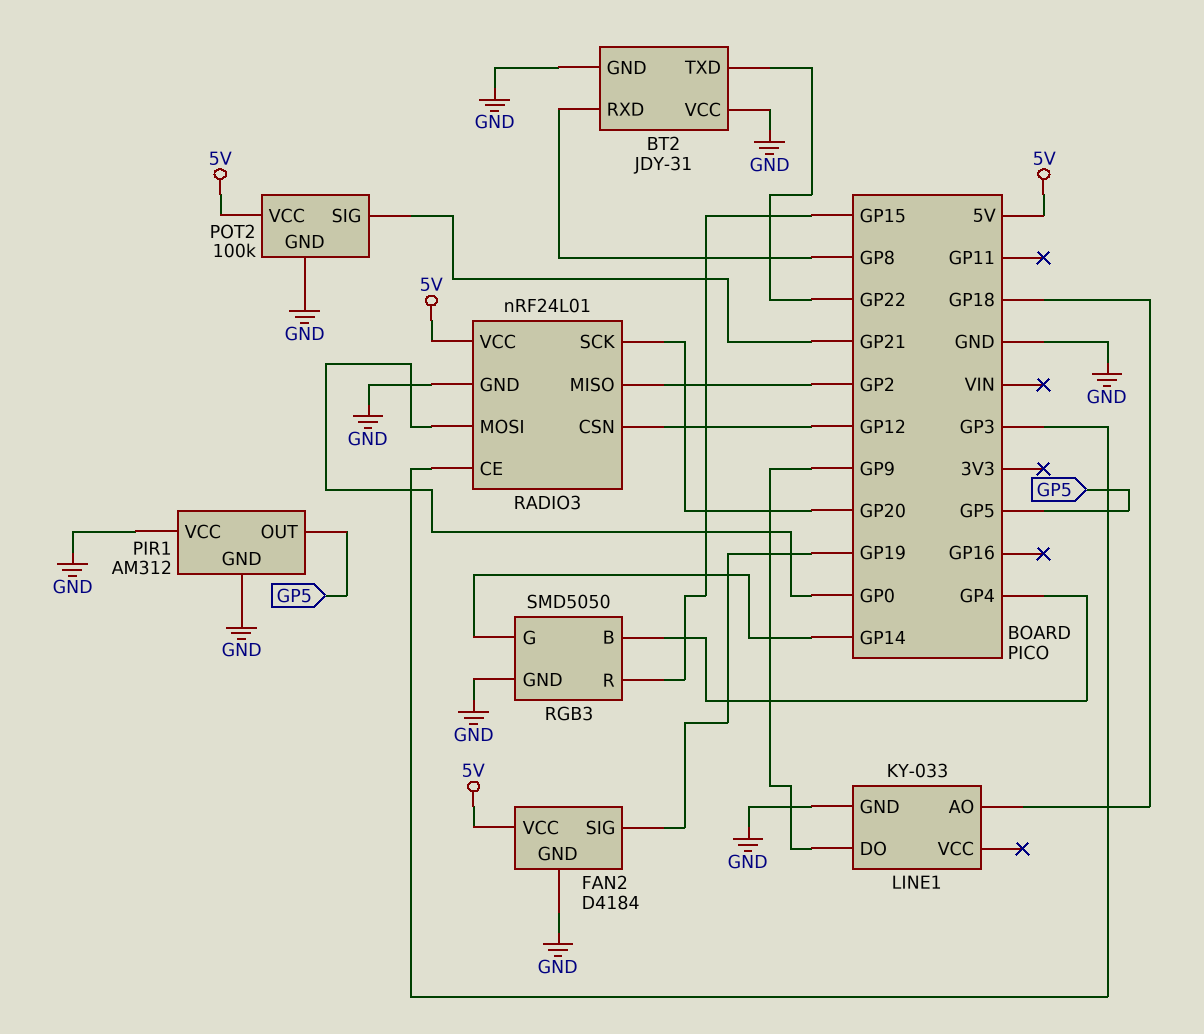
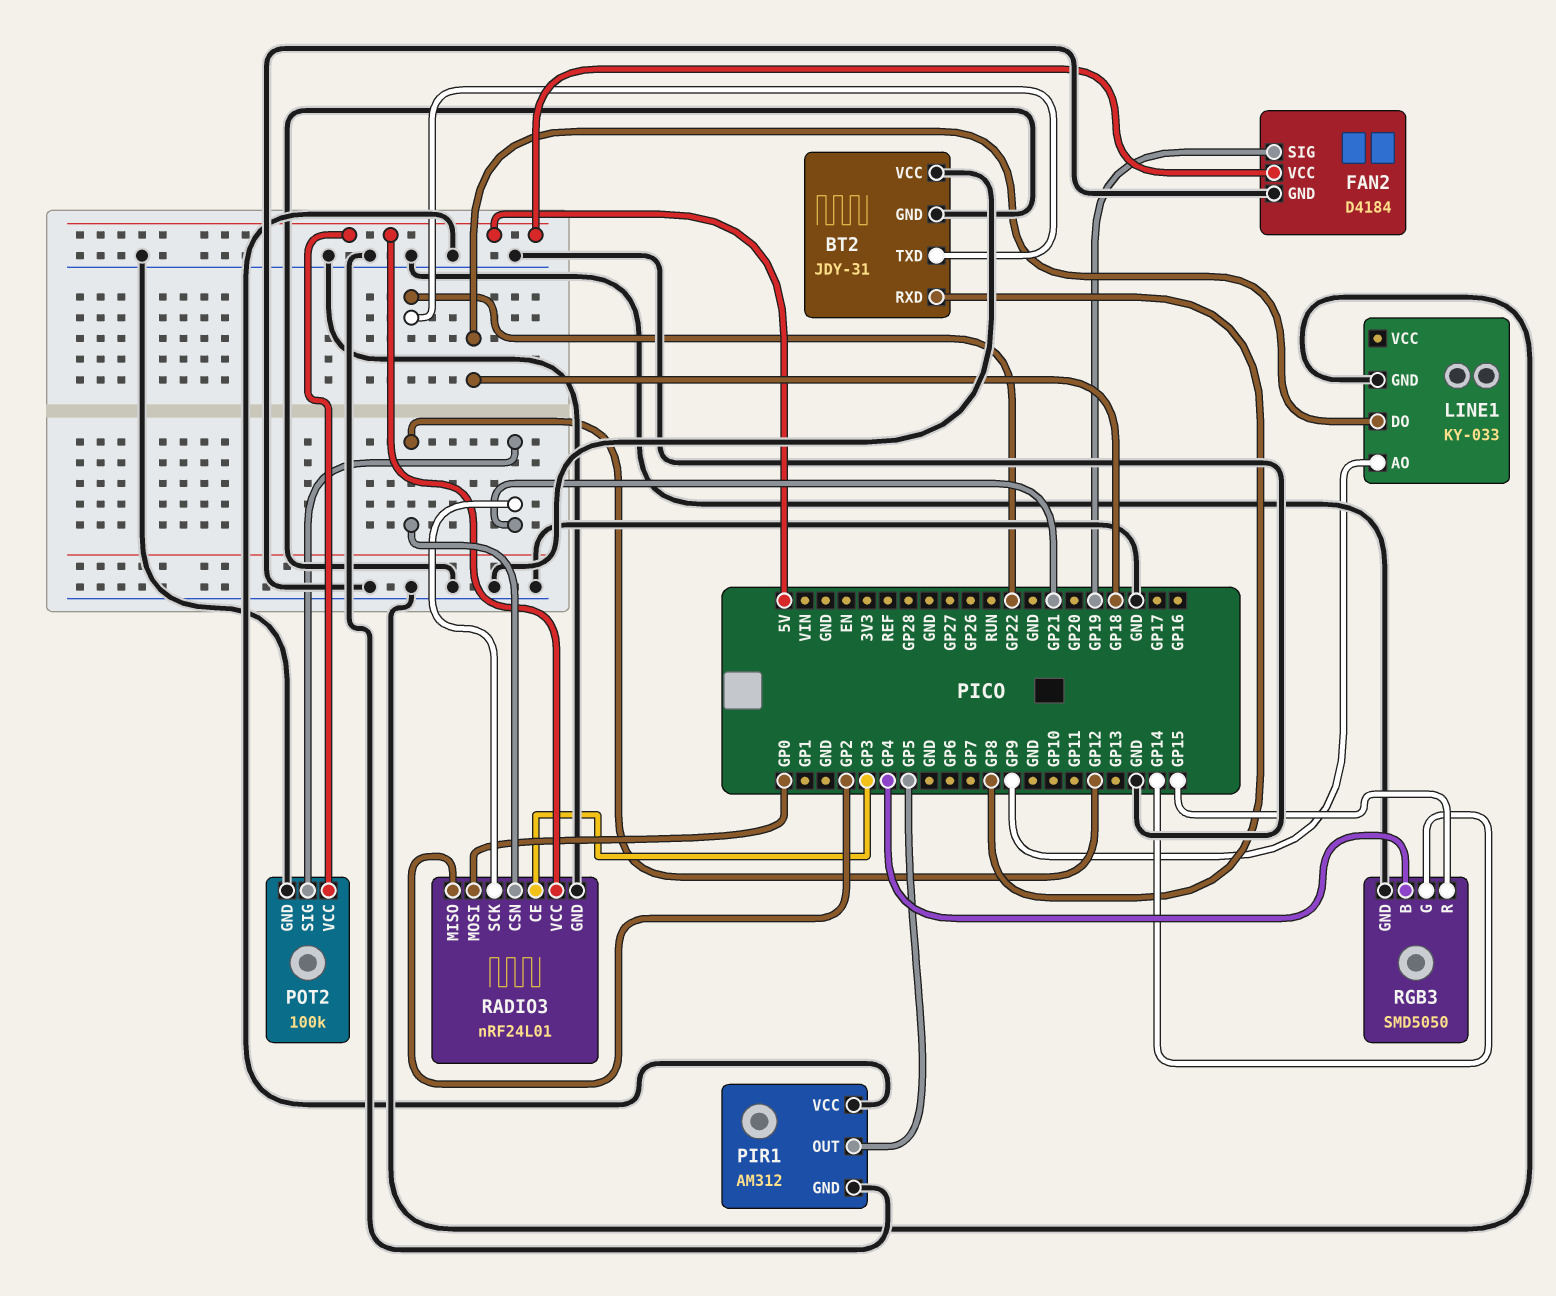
LINE1 pin AO: GP18 -> GP9
LINE1 pin DO: GP9 -> GP18
RADIO3 pin SCK: GP20 -> GP21

